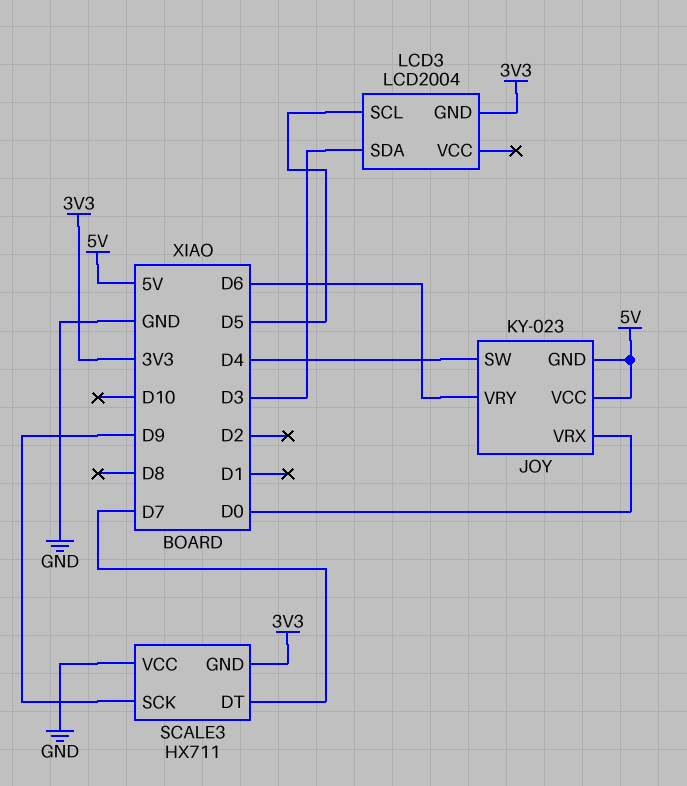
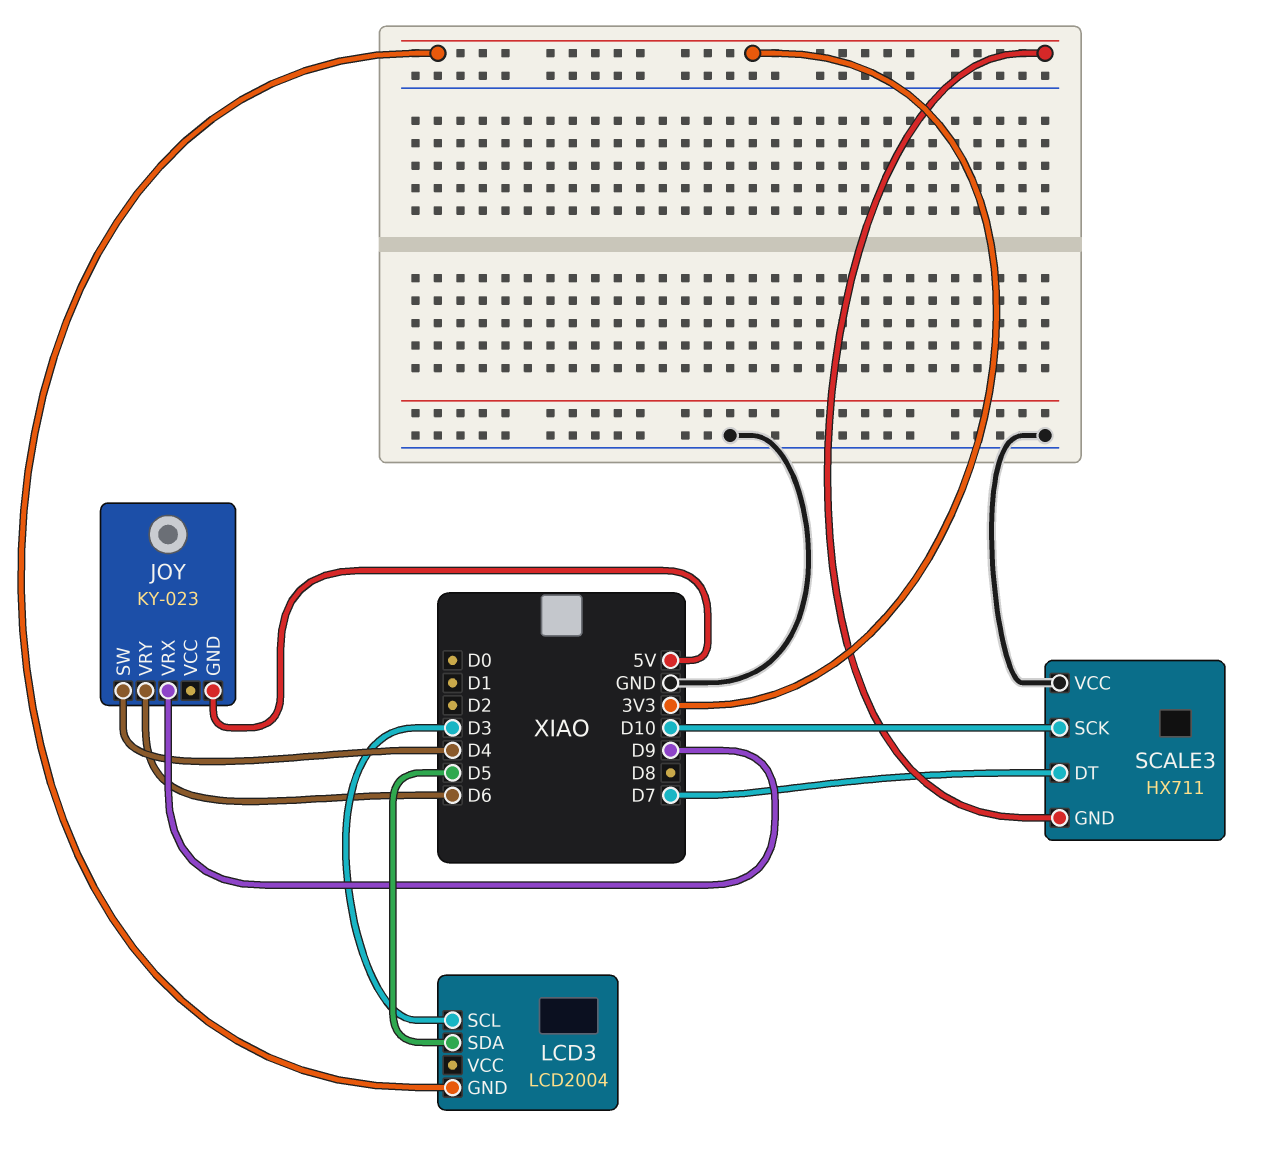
JOY pin VCC: 5V -> none
JOY pin VRX: D0 -> D9
LCD3 pin SCL: D5 -> D3
LCD3 pin SDA: D3 -> D5
SCALE3 pin SCK: D9 -> D10

